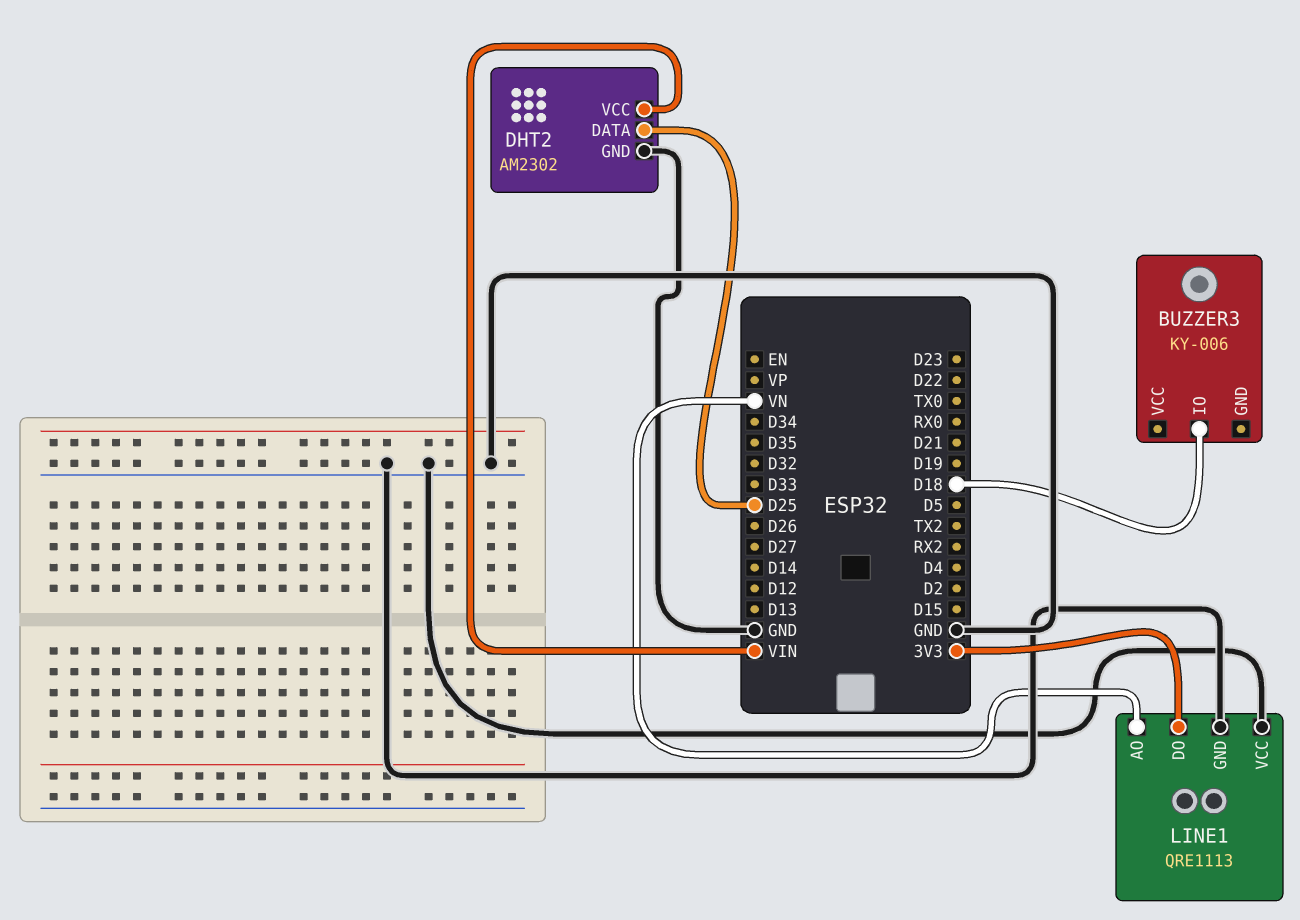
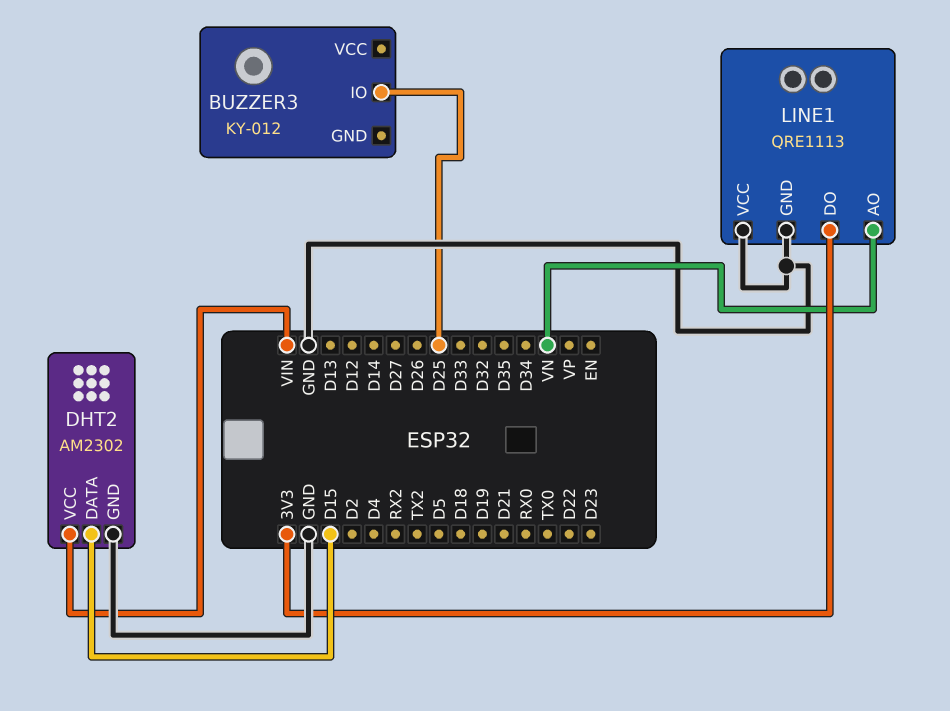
BUZZER3: KY-006 -> KY-012
BUZZER3 pin IO: D18 -> D25
DHT2 pin DATA: D25 -> D15

